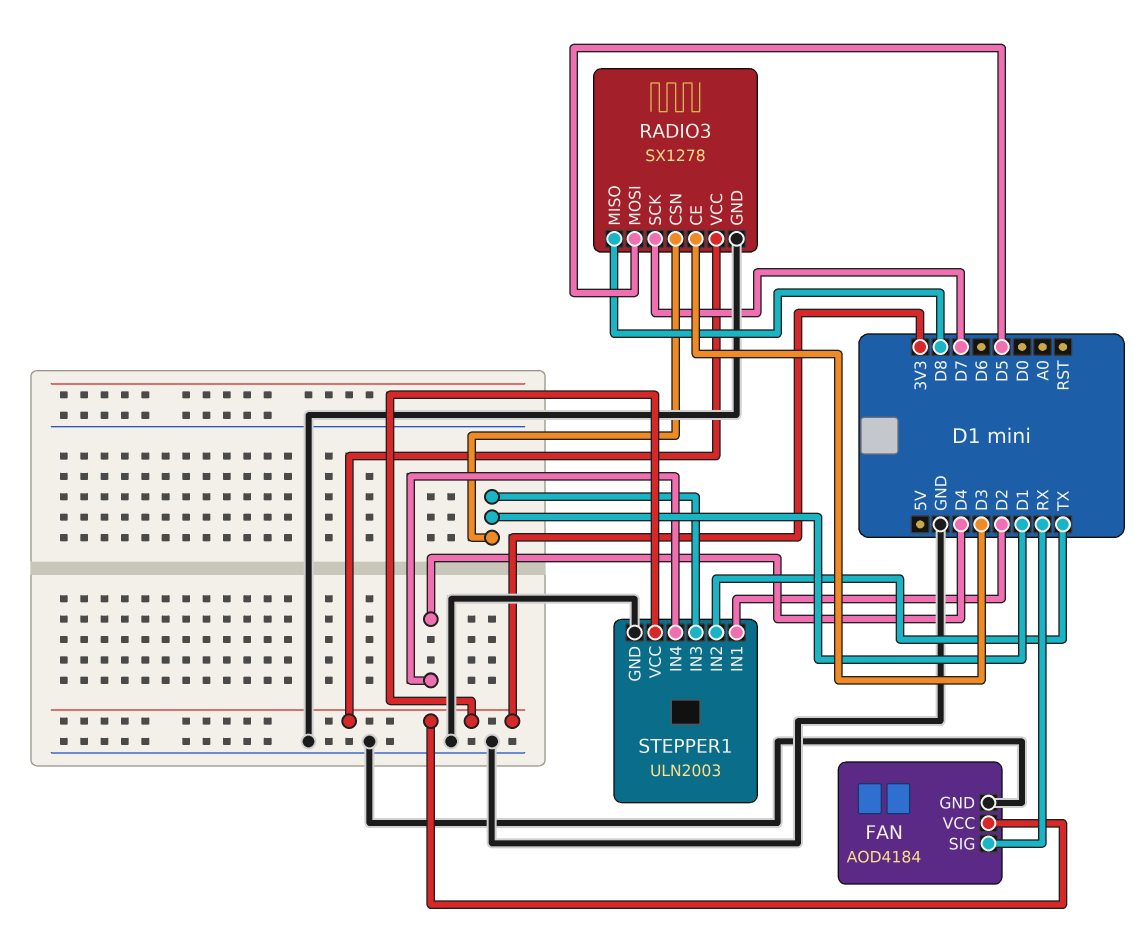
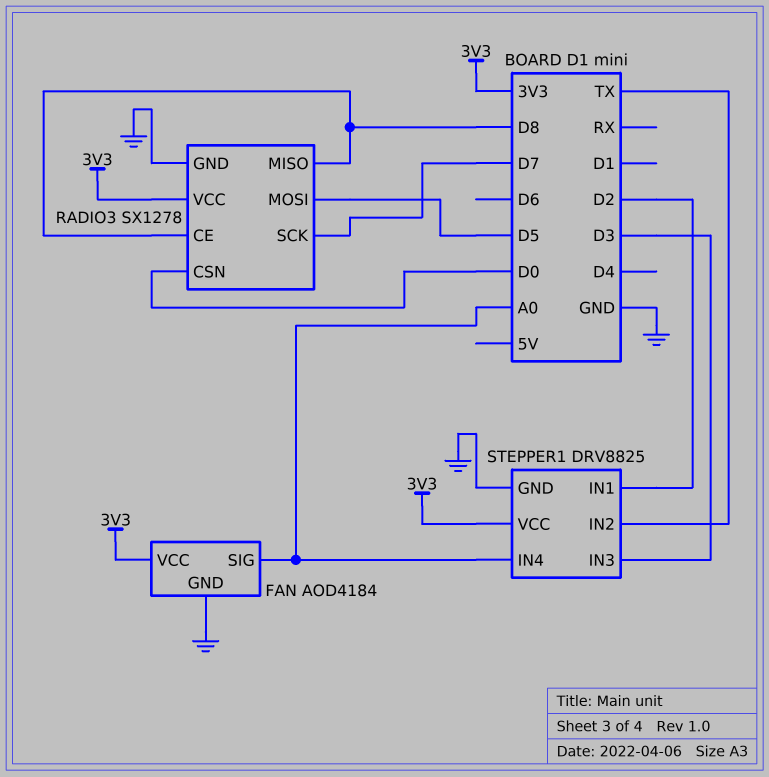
FAN pin SIG: RX -> A0
RADIO3 pin CE: D3 -> D8
RADIO3 pin CSN: D1 -> D0
STEPPER1: ULN2003 -> DRV8825
STEPPER1 pin IN3: D1 -> D3
STEPPER1 pin IN4: D4 -> A0

